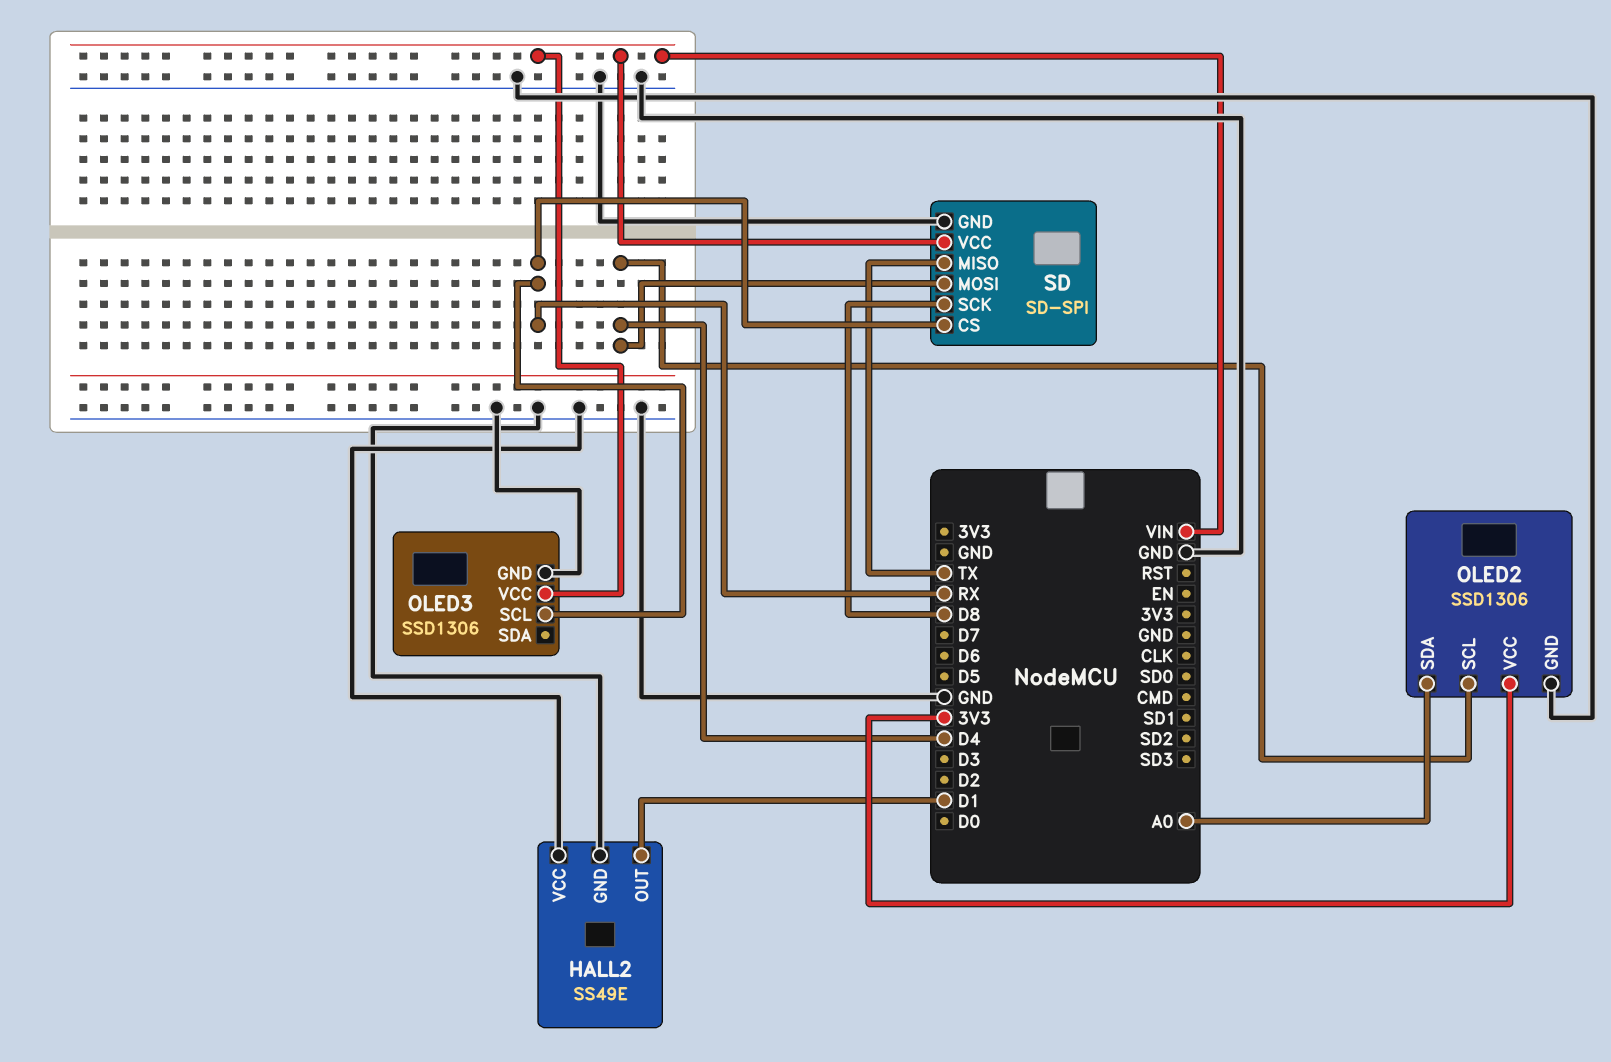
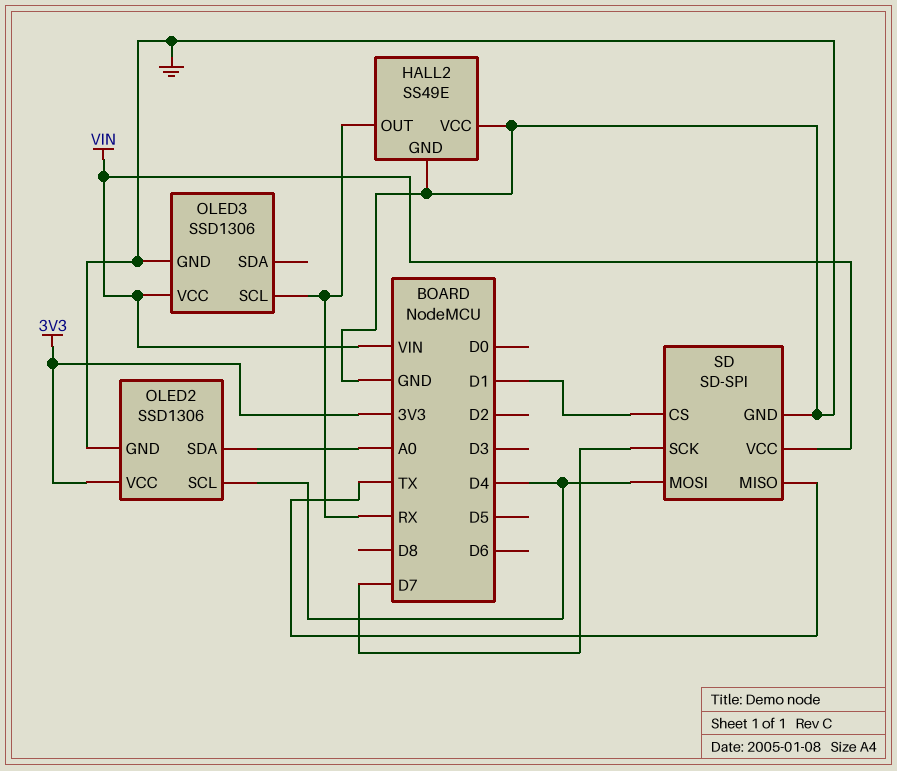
HALL2 pin OUT: D1 -> RX
SD pin CS: RX -> D1
SD pin SCK: D8 -> D7

